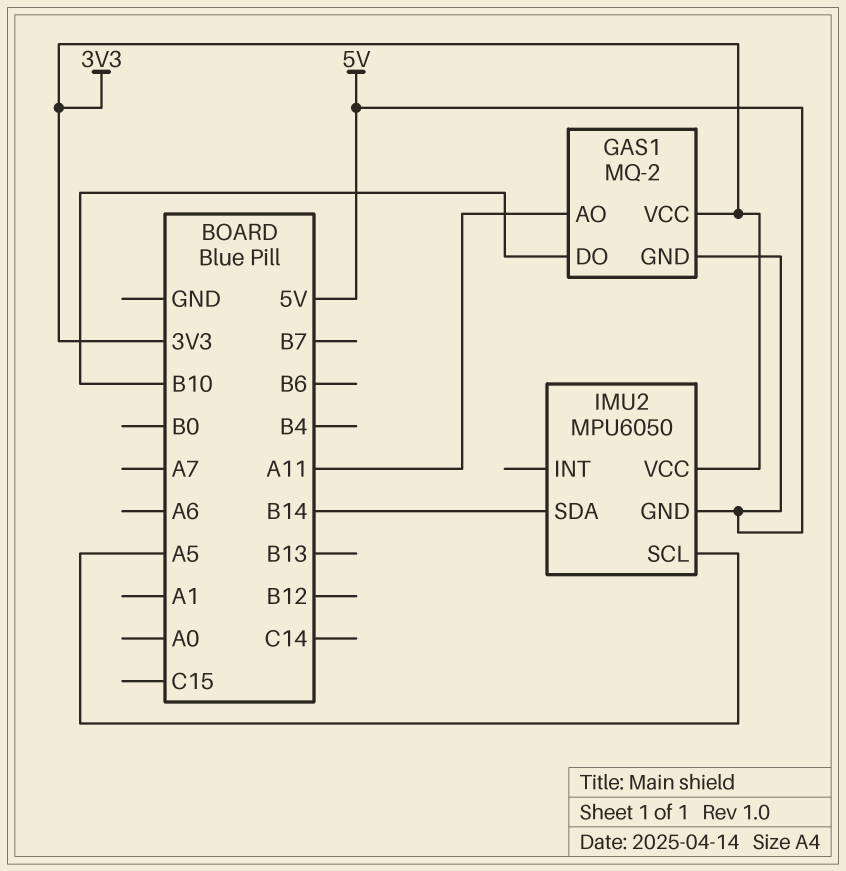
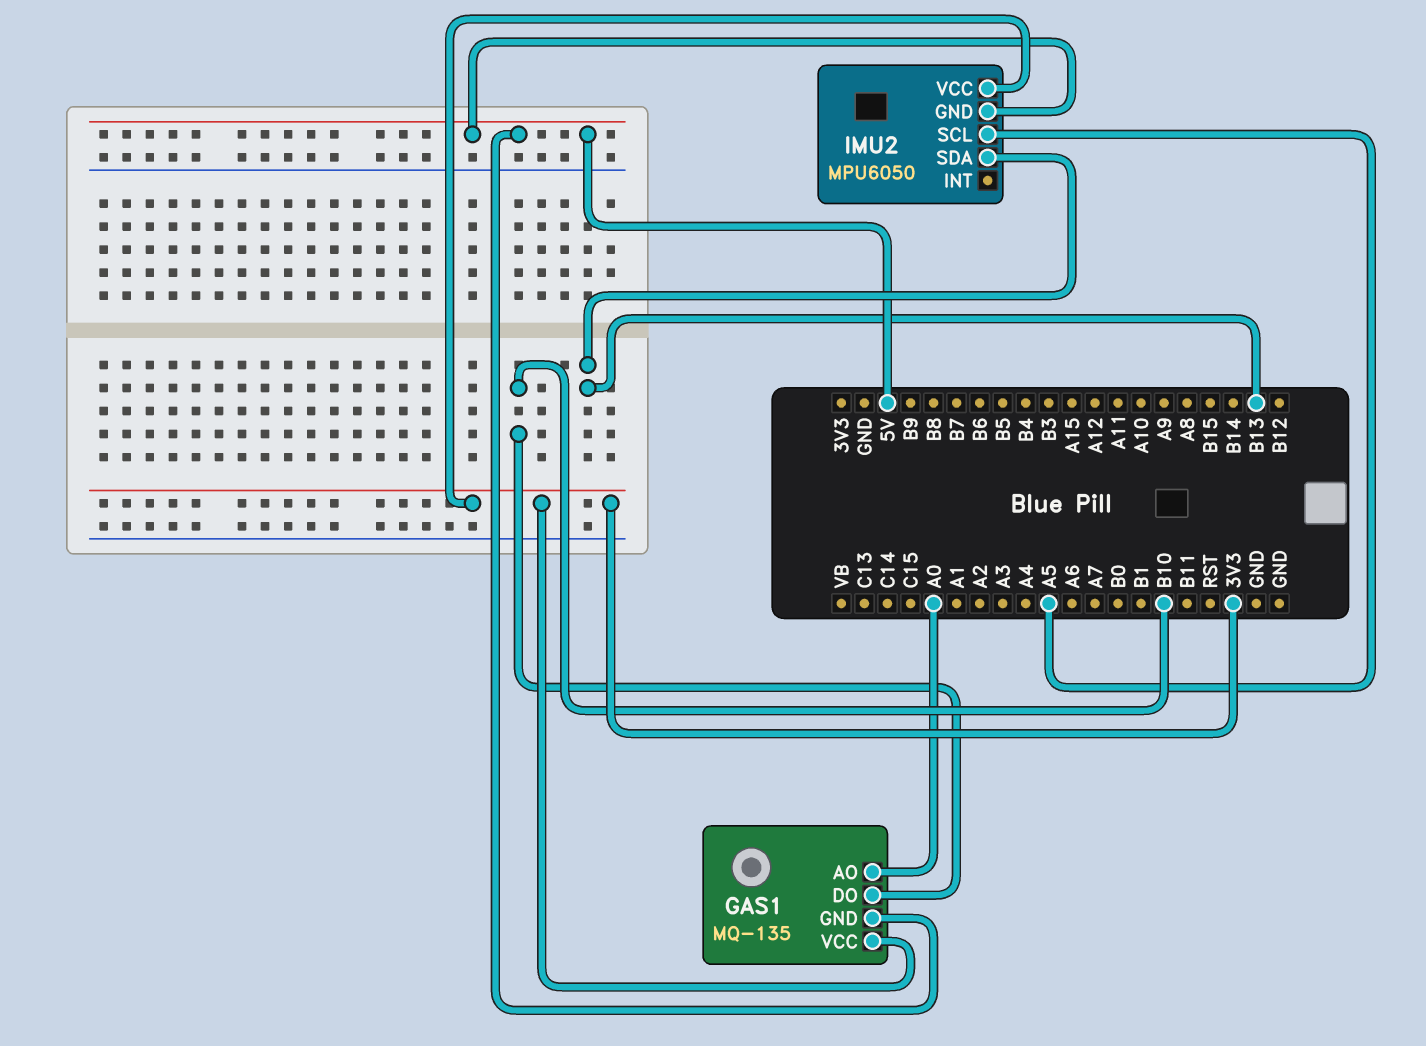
GAS1: MQ-2 -> MQ-135
GAS1 pin AO: A11 -> A0
IMU2 pin SDA: B14 -> B13

